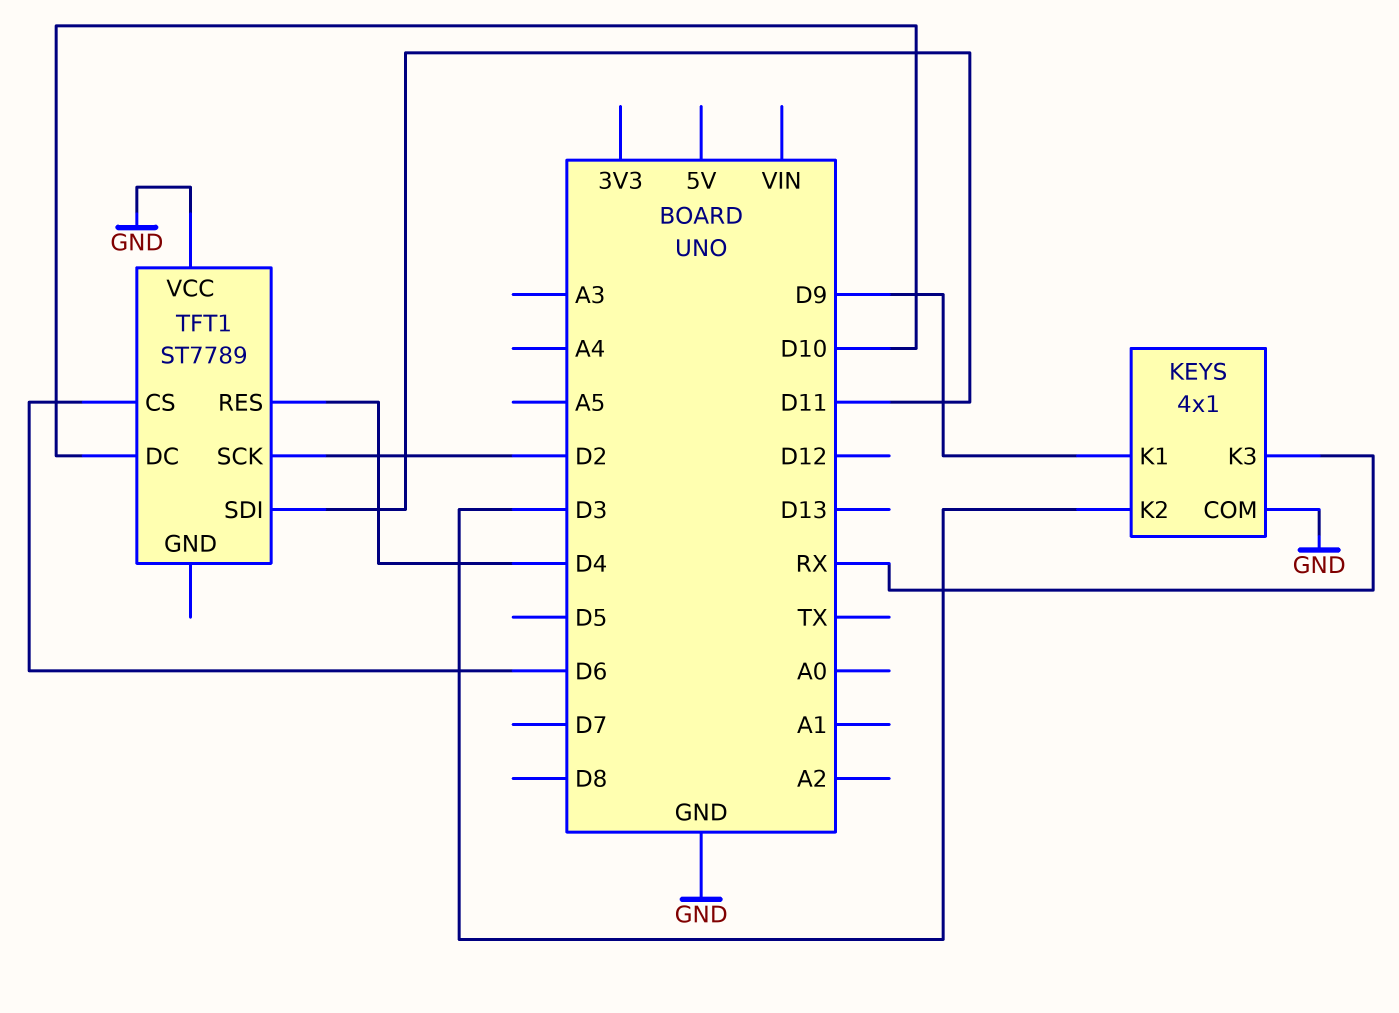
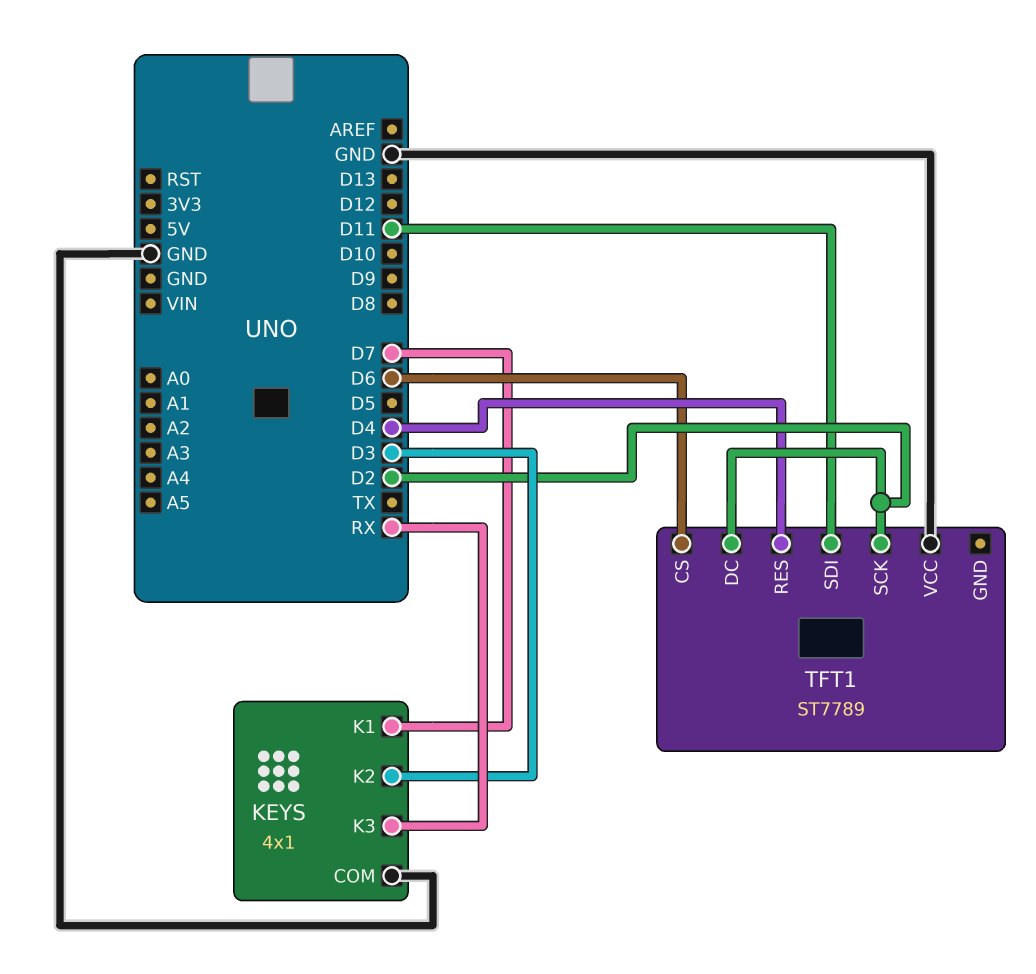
KEYS pin K1: D9 -> D7
TFT1 pin DC: D10 -> D2

